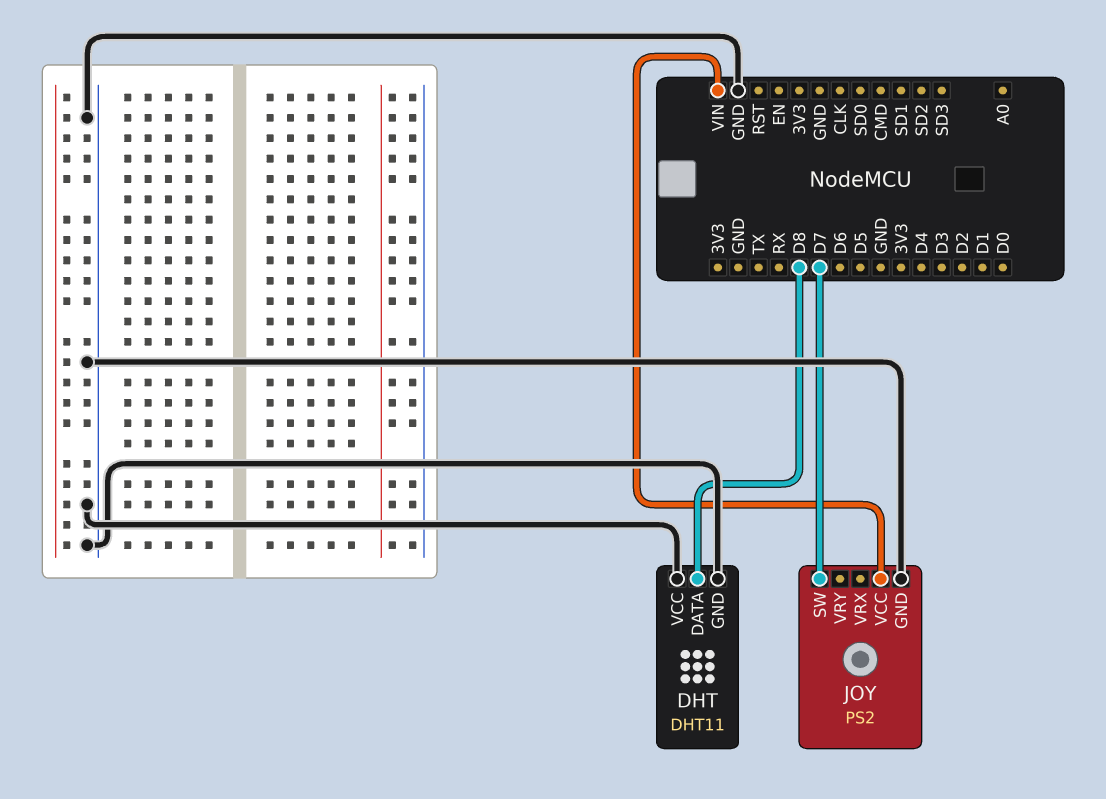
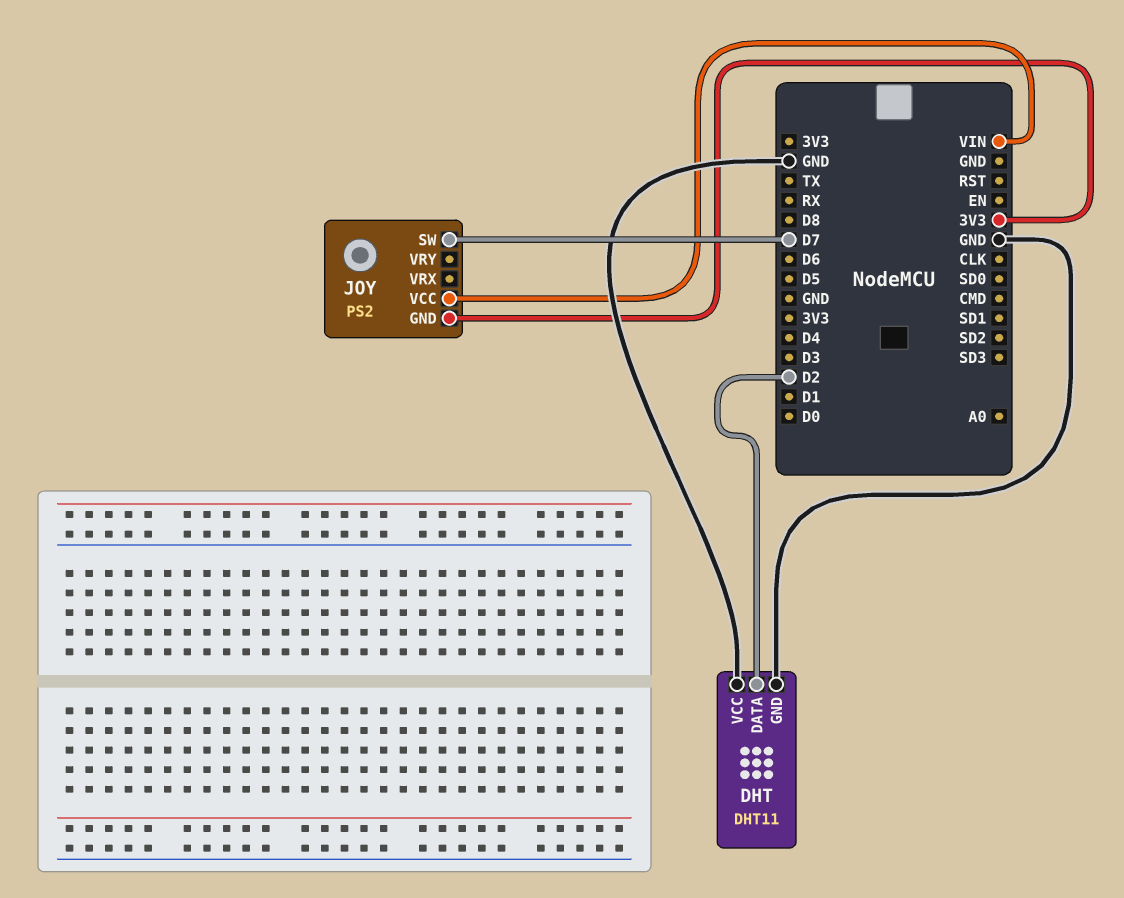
DHT pin DATA: D8 -> D2
JOY pin GND: GND -> 3V3

